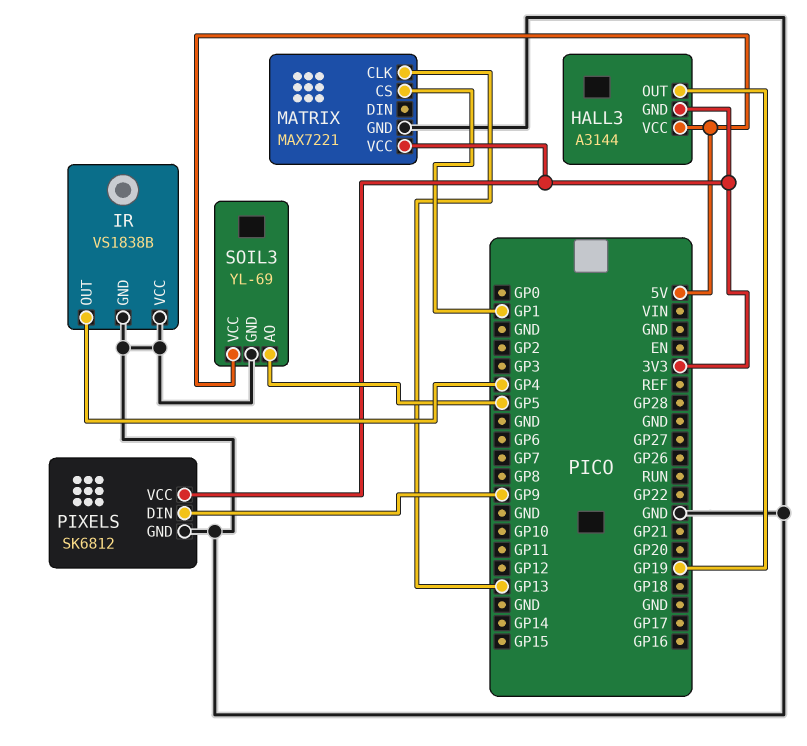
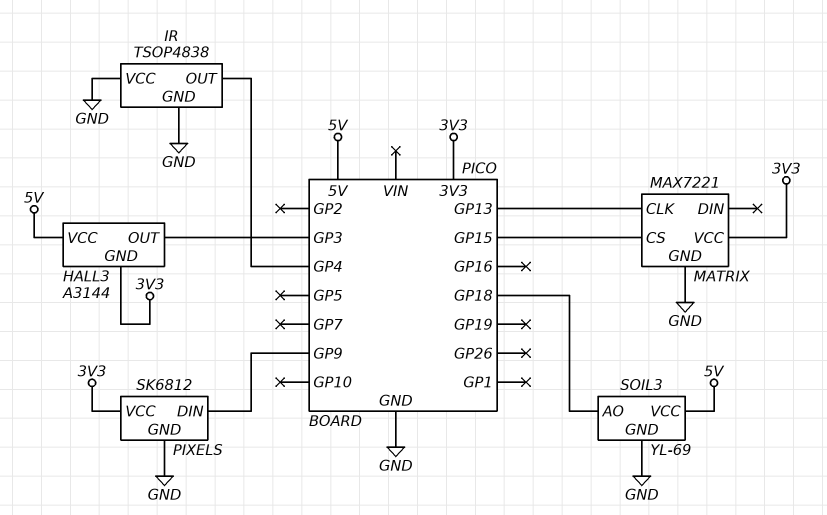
HALL3 pin OUT: GP19 -> GP3
IR: VS1838B -> TSOP4838
MATRIX pin CS: GP1 -> GP15
SOIL3 pin AO: GP5 -> GP18

